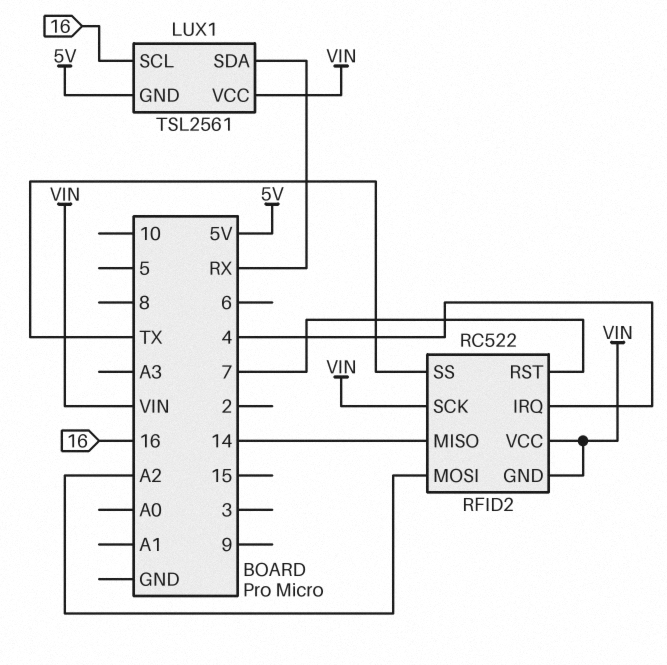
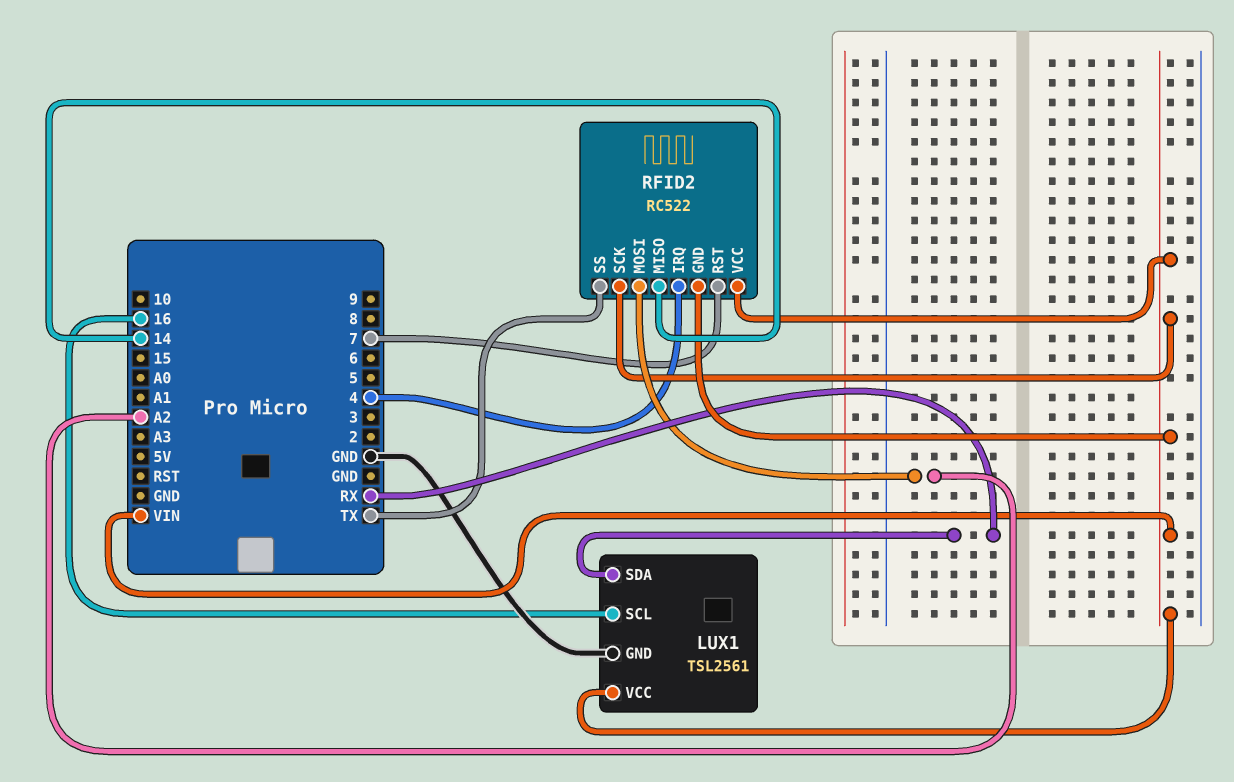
LUX1 pin GND: 5V -> GND

